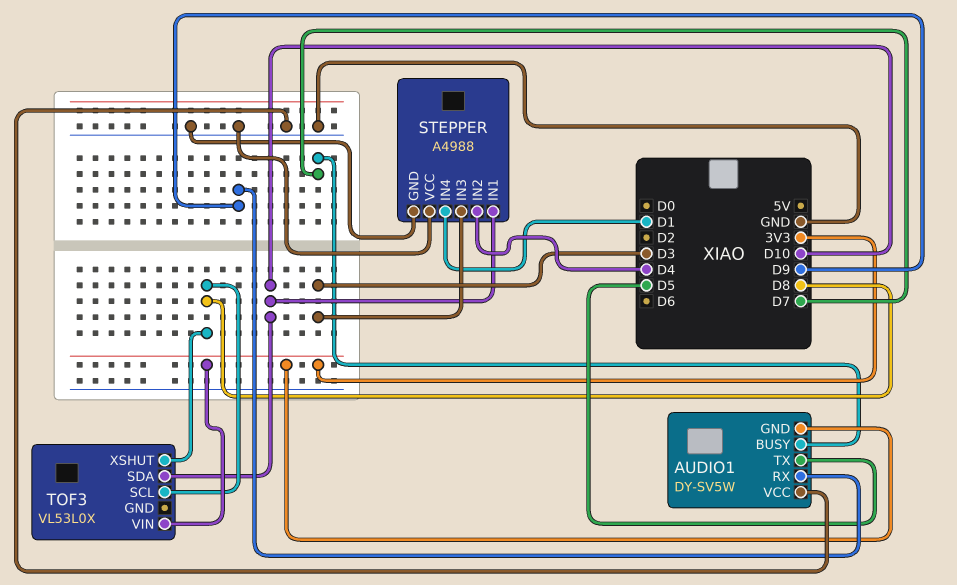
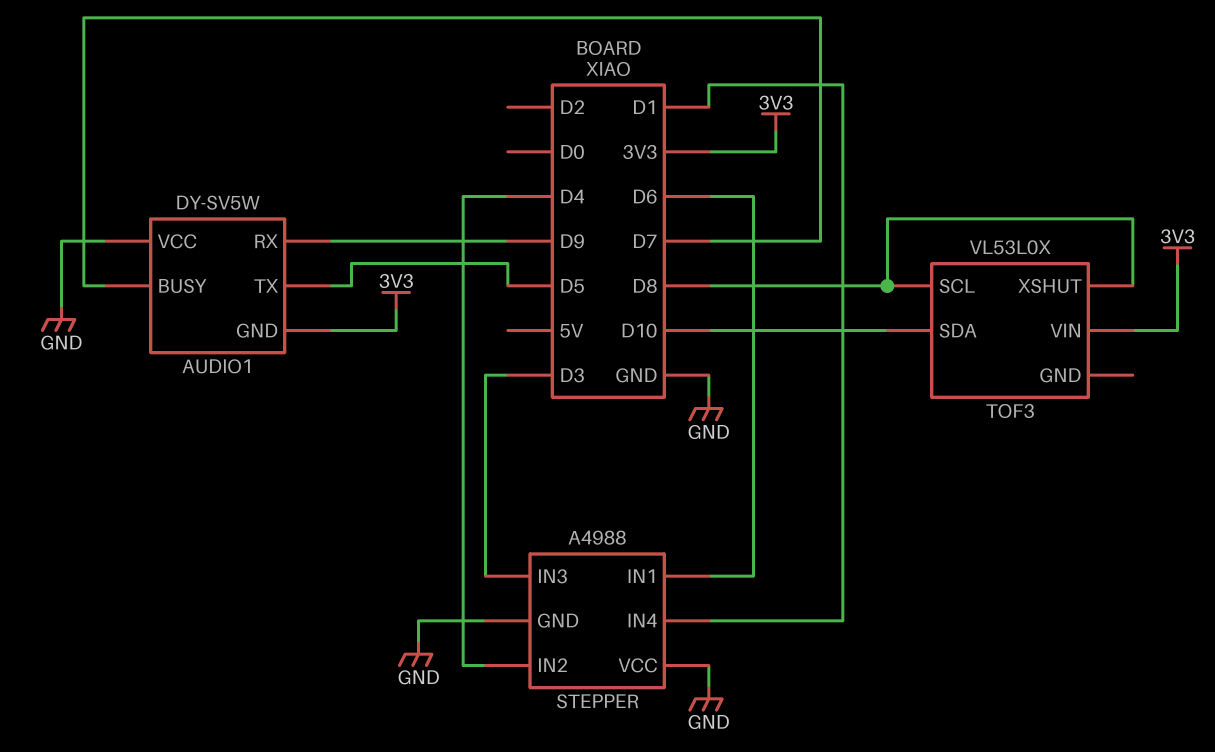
STEPPER pin IN1: D10 -> D6

